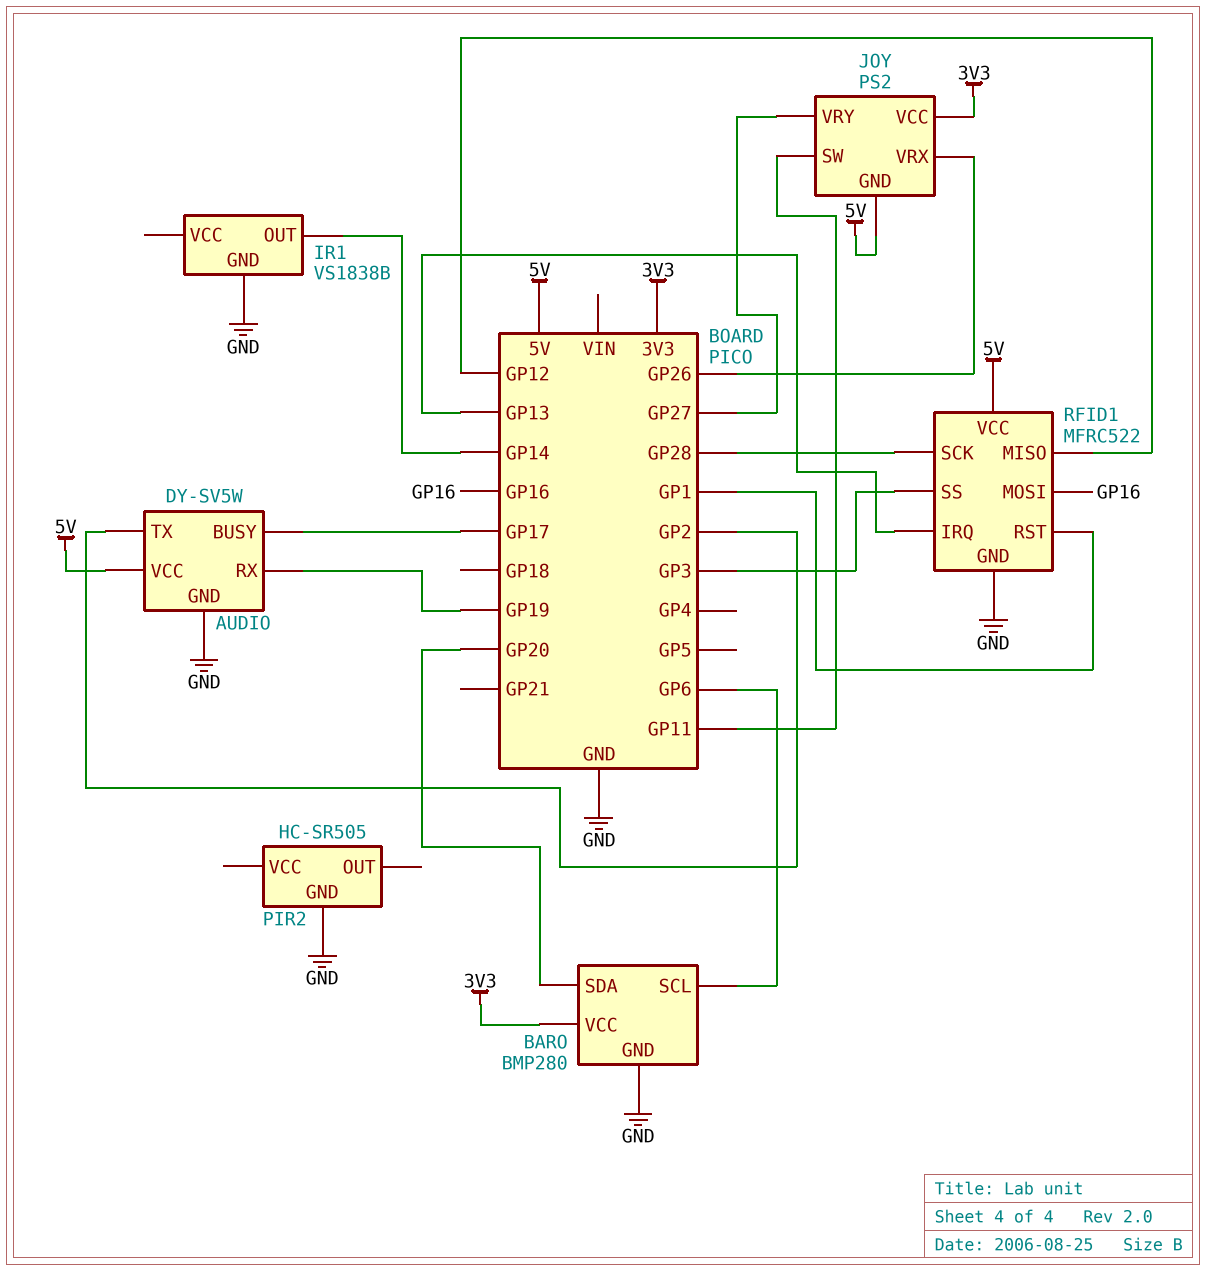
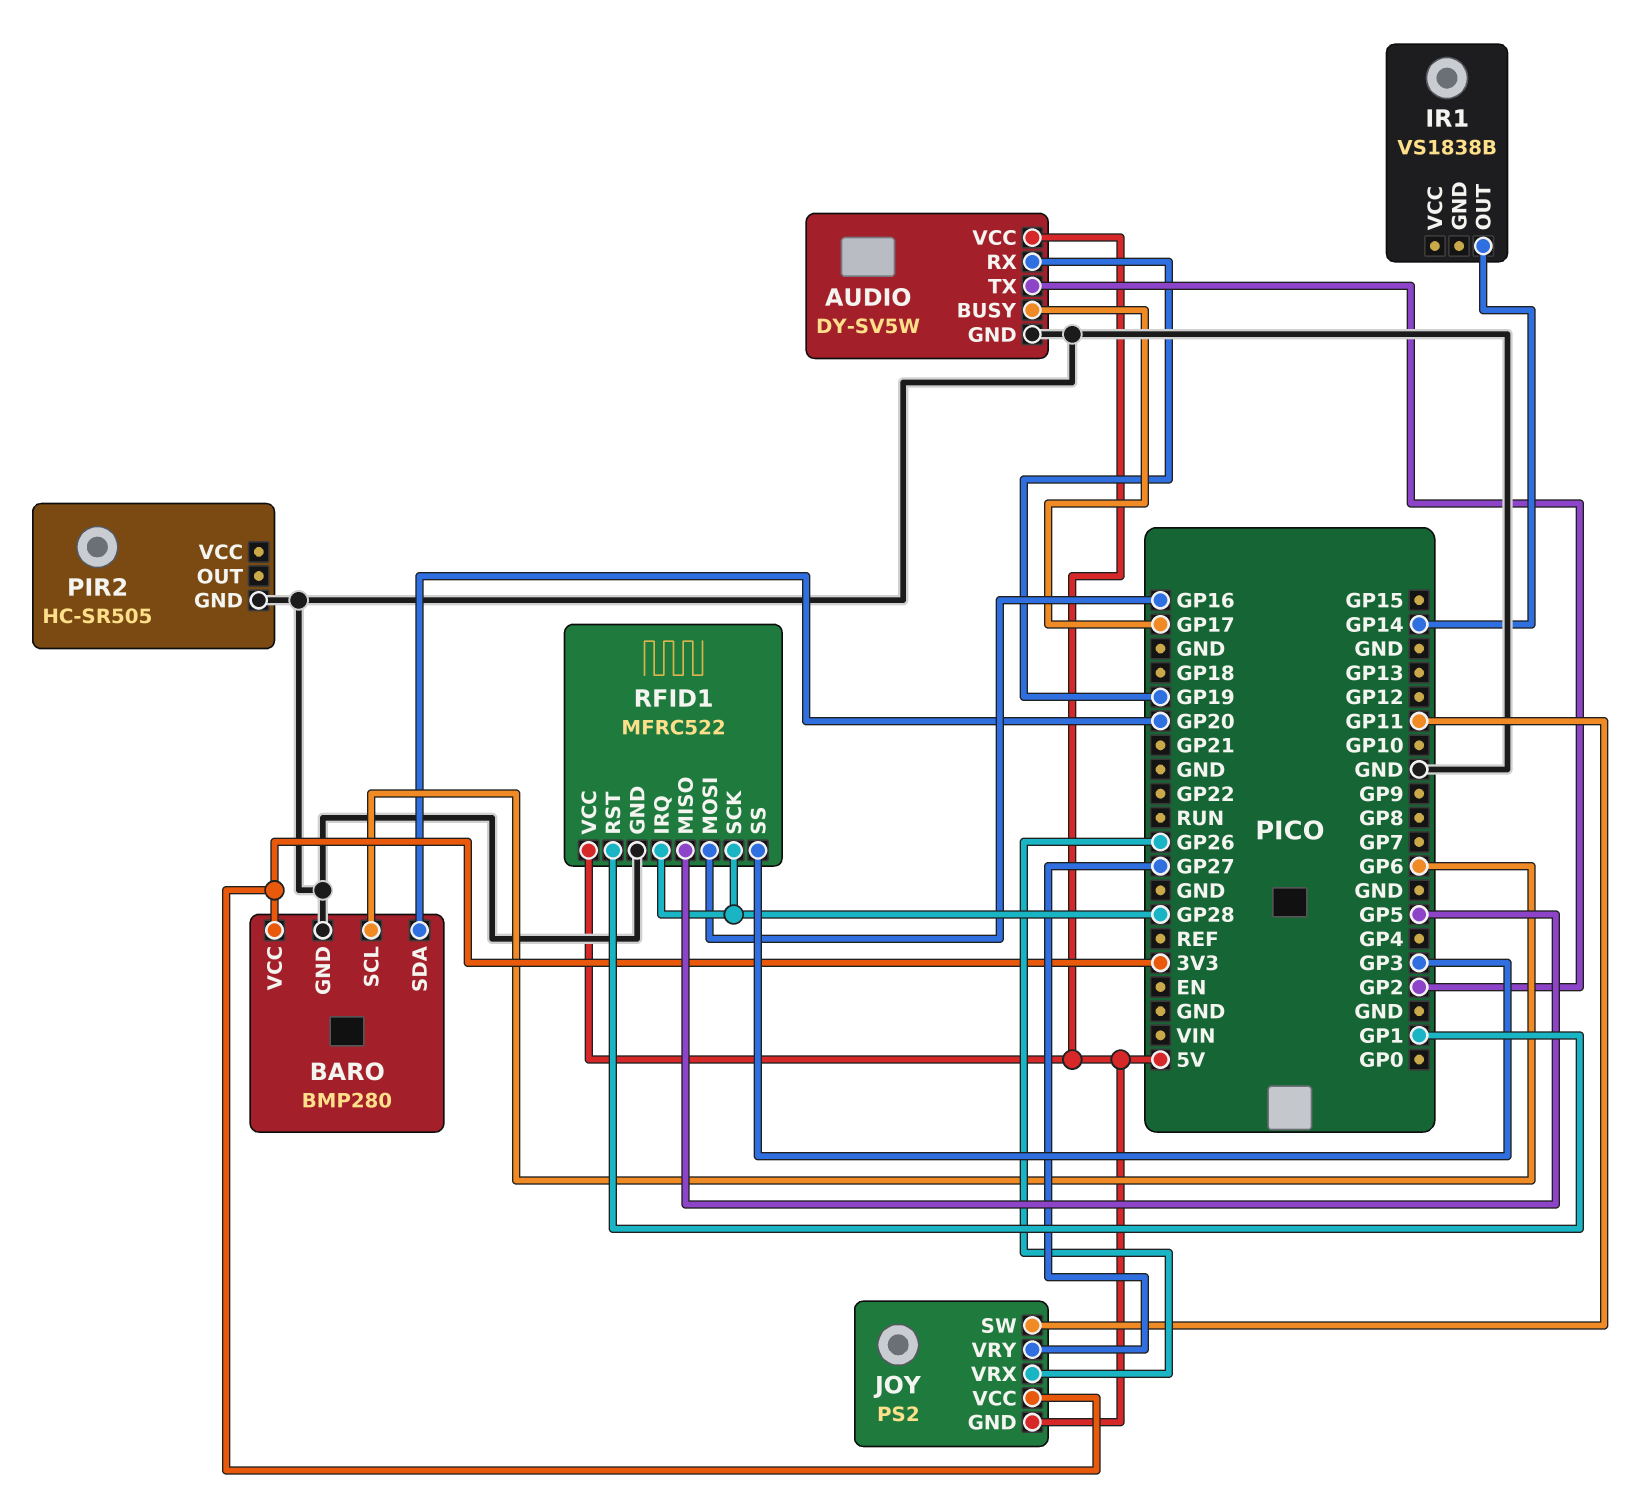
IR1 pin GND: GND -> none
RFID1 pin IRQ: GP13 -> GP28
RFID1 pin MISO: GP12 -> GP5

